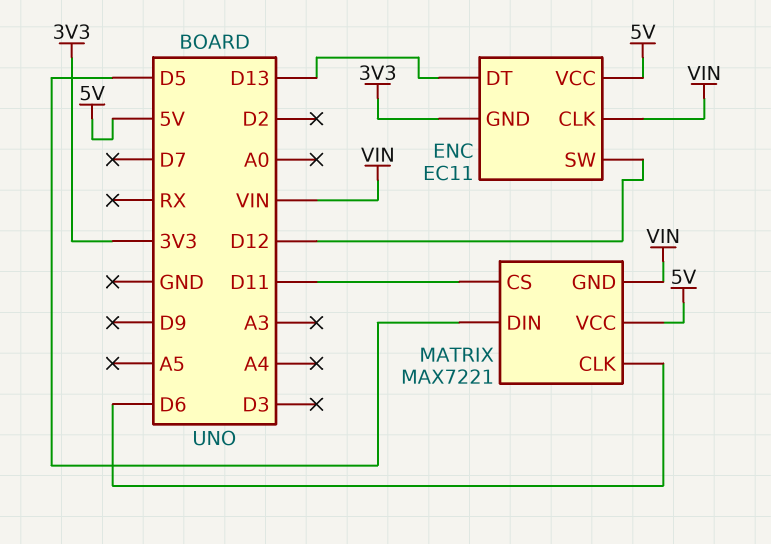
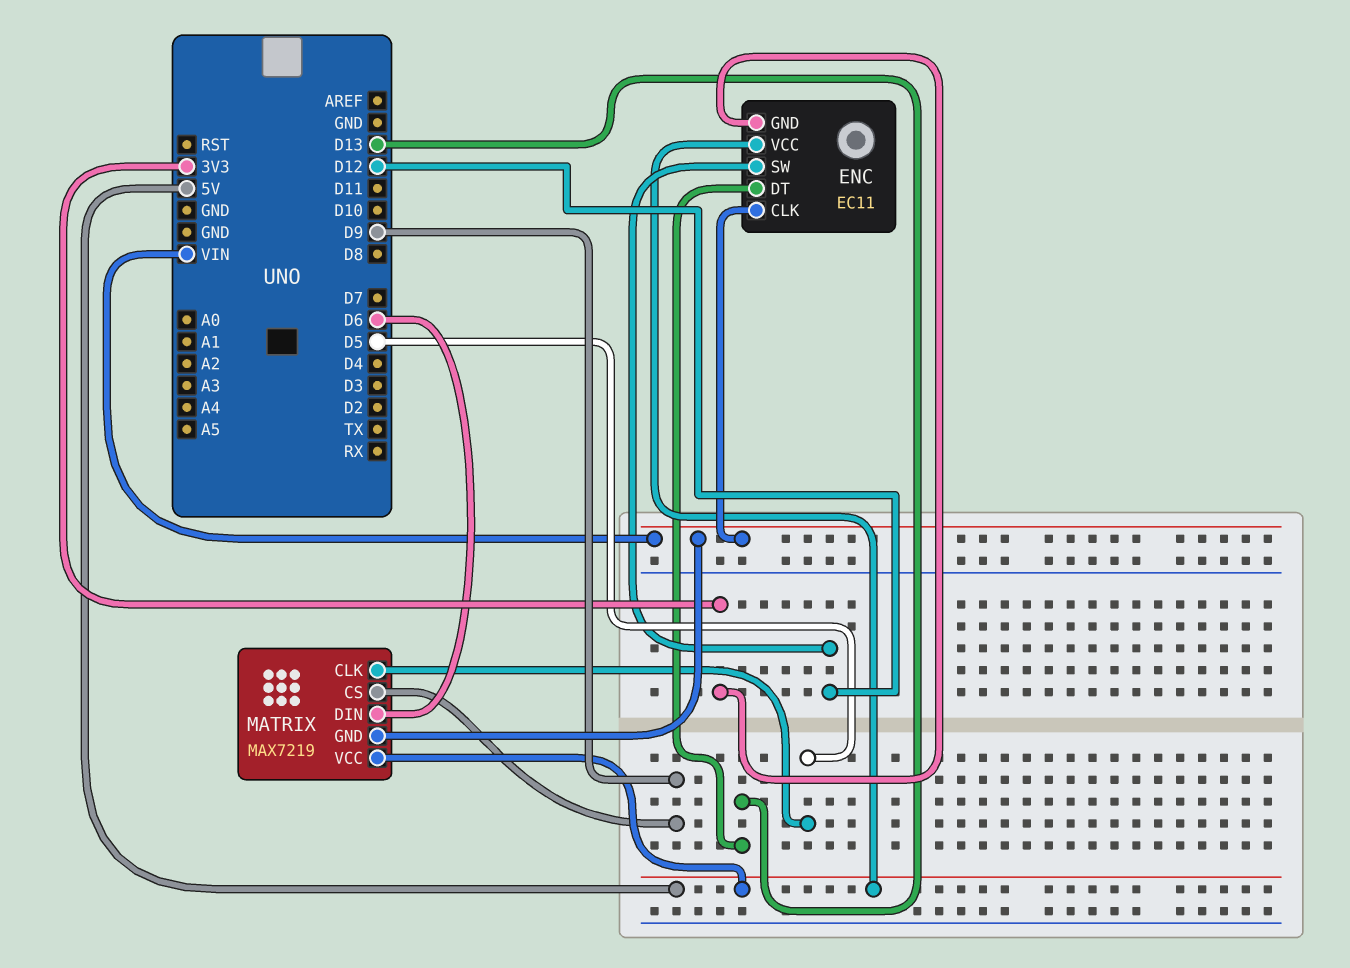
MATRIX: MAX7221 -> MAX7219
MATRIX pin CLK: D6 -> D5
MATRIX pin CS: D11 -> D9
MATRIX pin DIN: D5 -> D6

